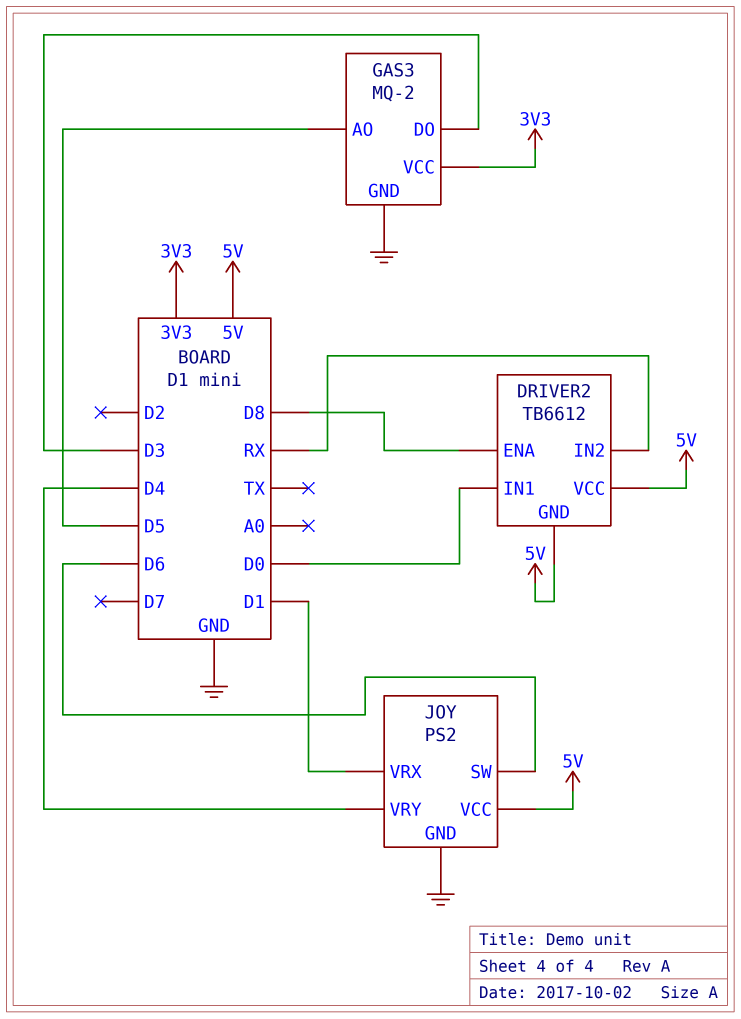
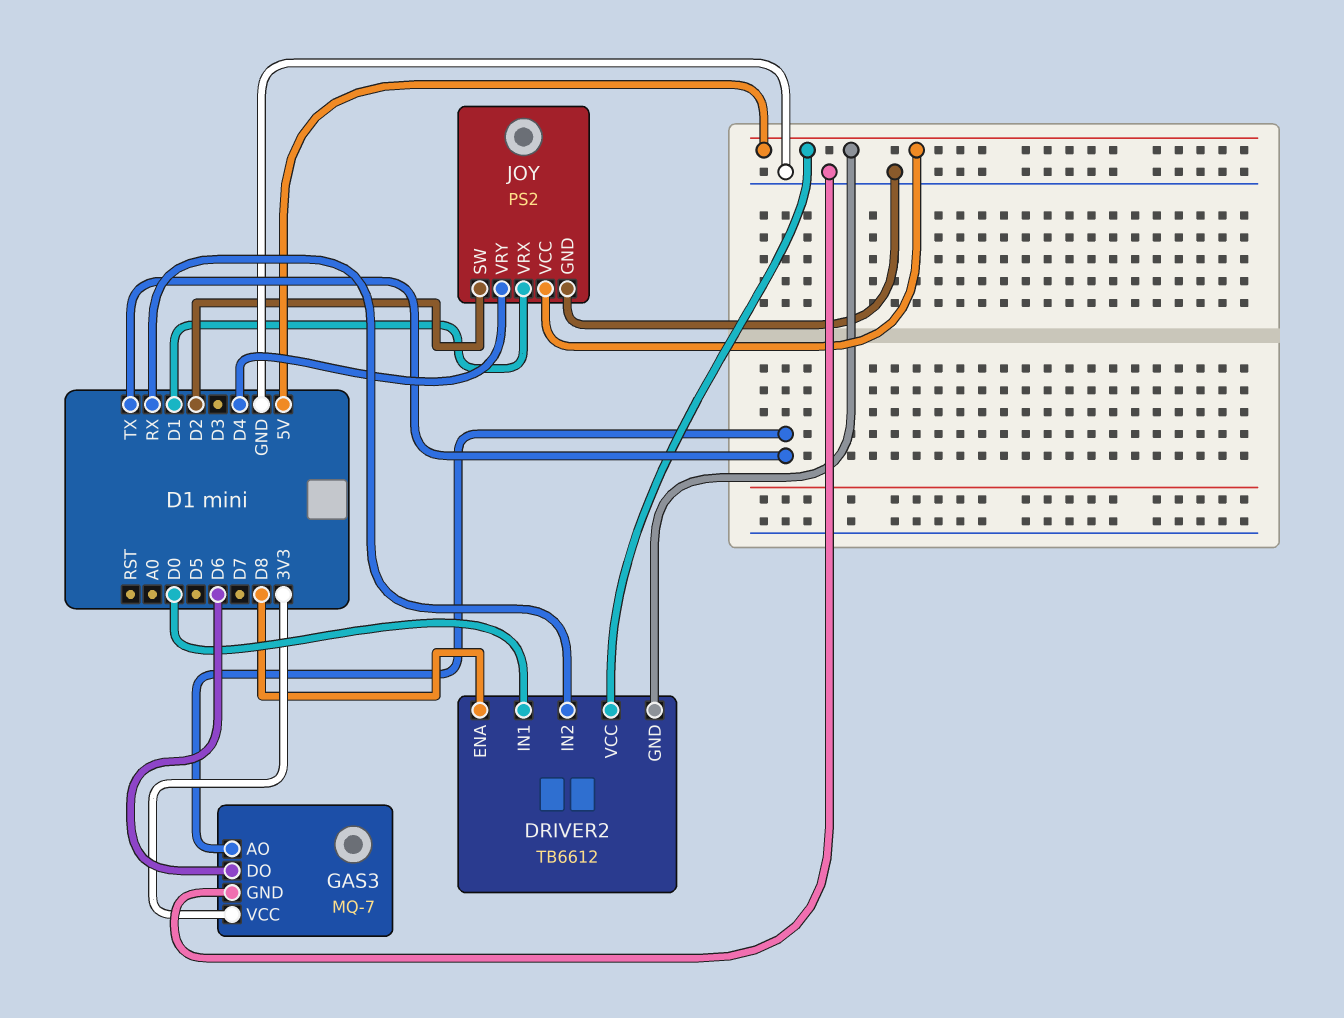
GAS3: MQ-2 -> MQ-7
GAS3 pin AO: D5 -> TX
GAS3 pin DO: D3 -> D6
JOY pin SW: D6 -> D2

